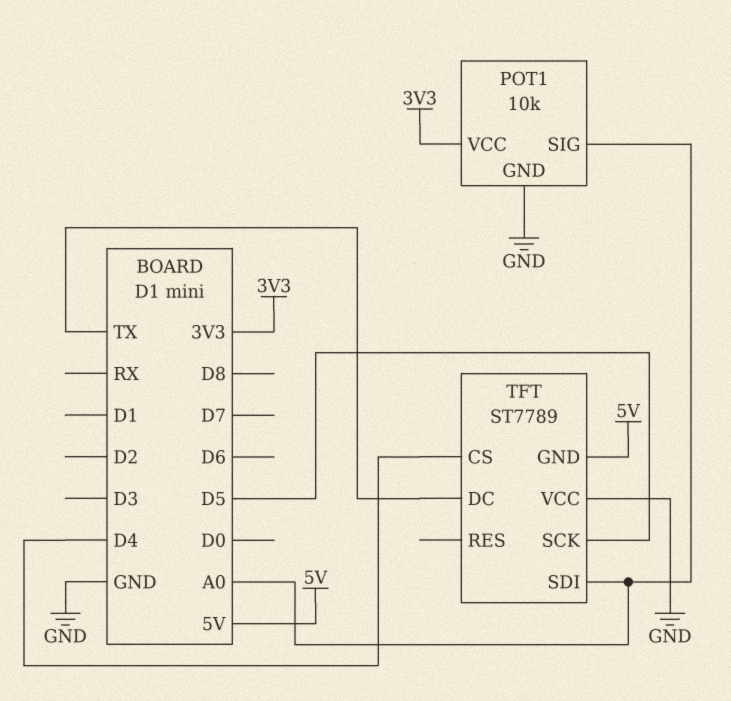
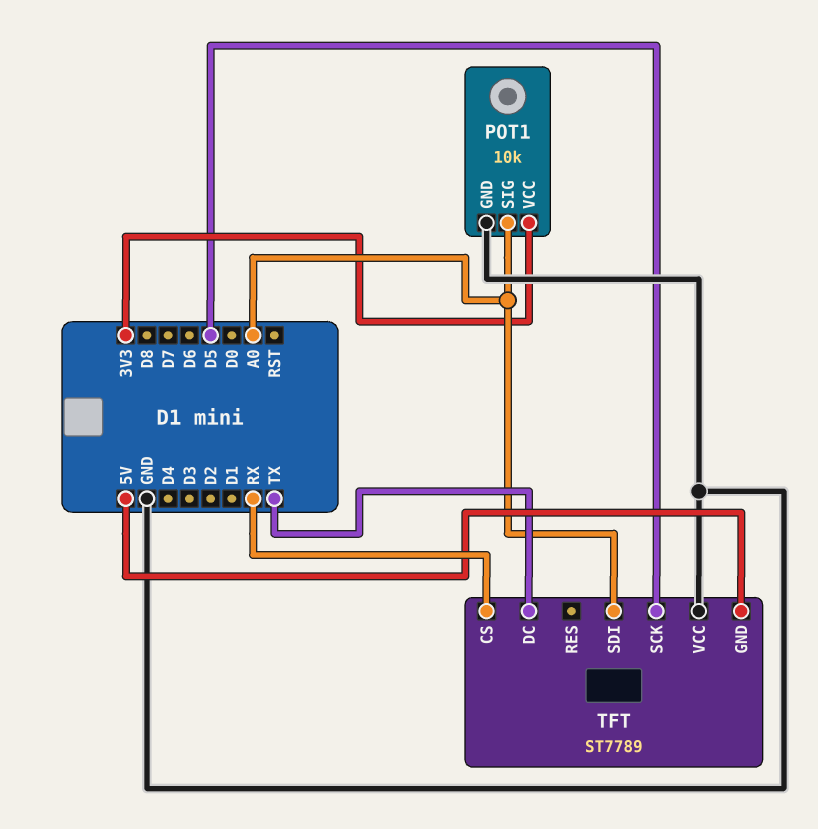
TFT pin CS: D4 -> RX

